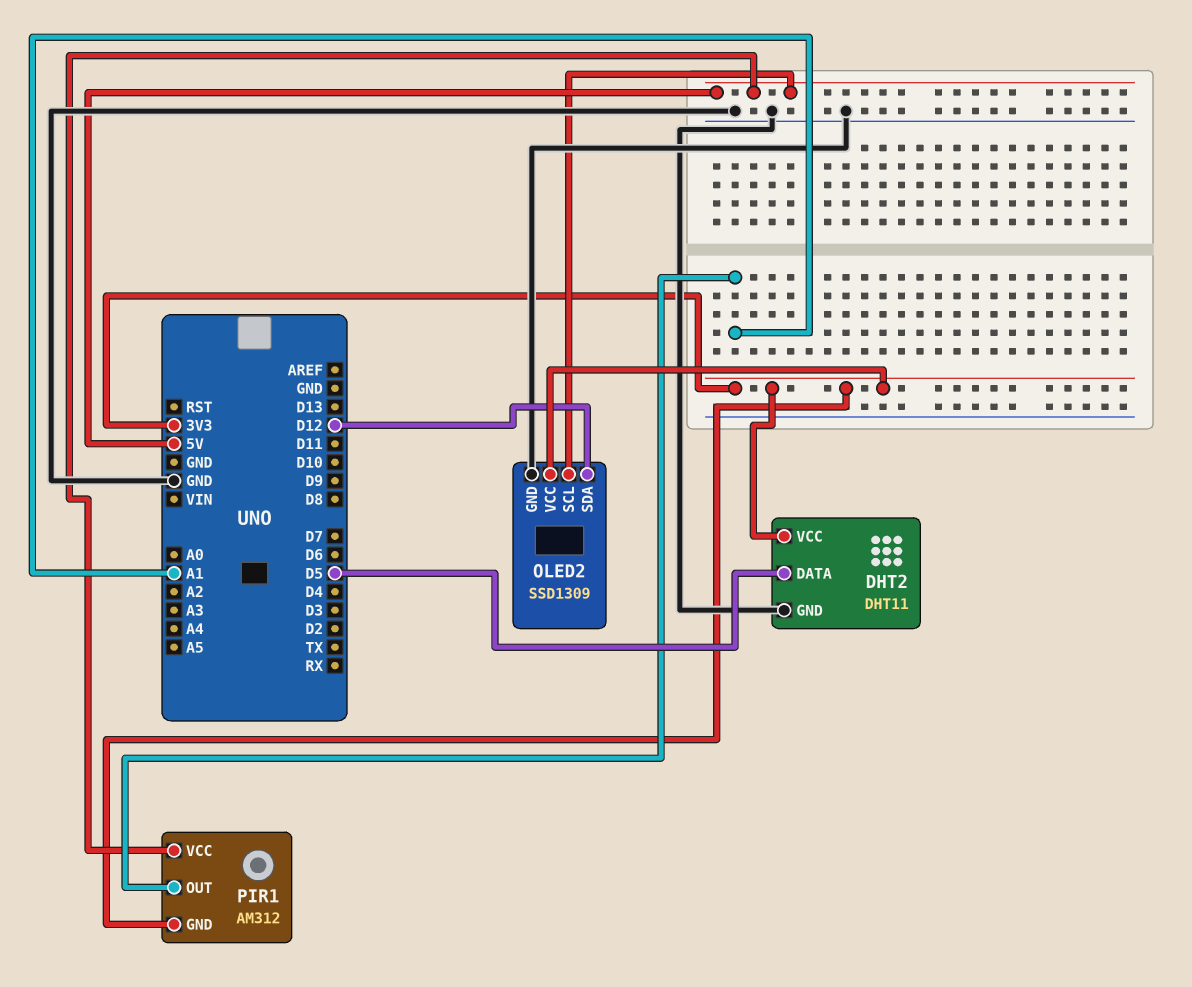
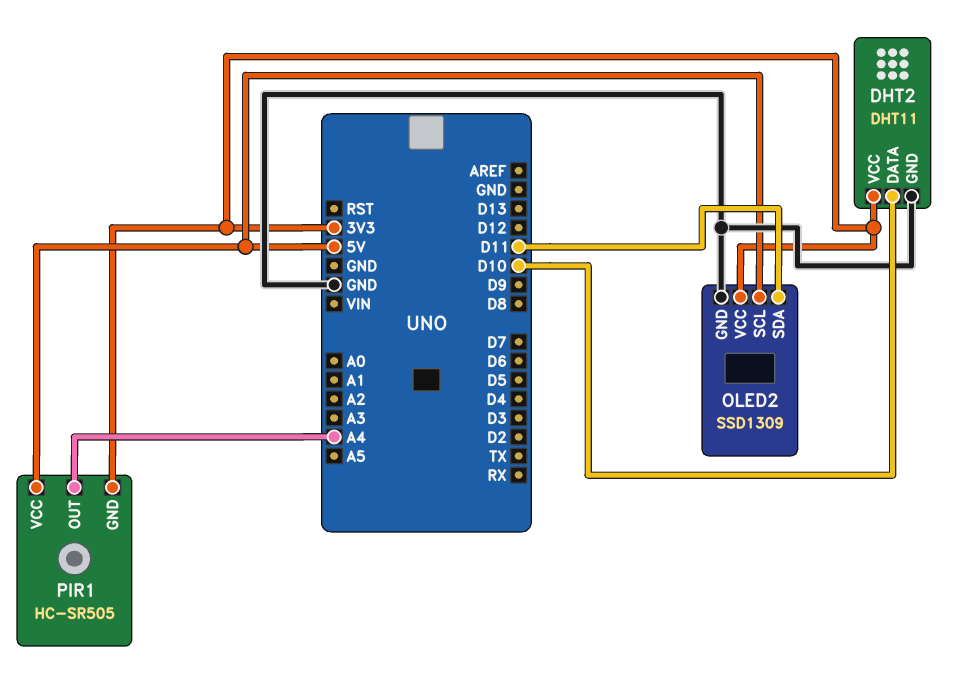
DHT2 pin DATA: D5 -> D10
OLED2 pin SDA: D12 -> D11
PIR1: AM312 -> HC-SR505
PIR1 pin OUT: A1 -> A4

